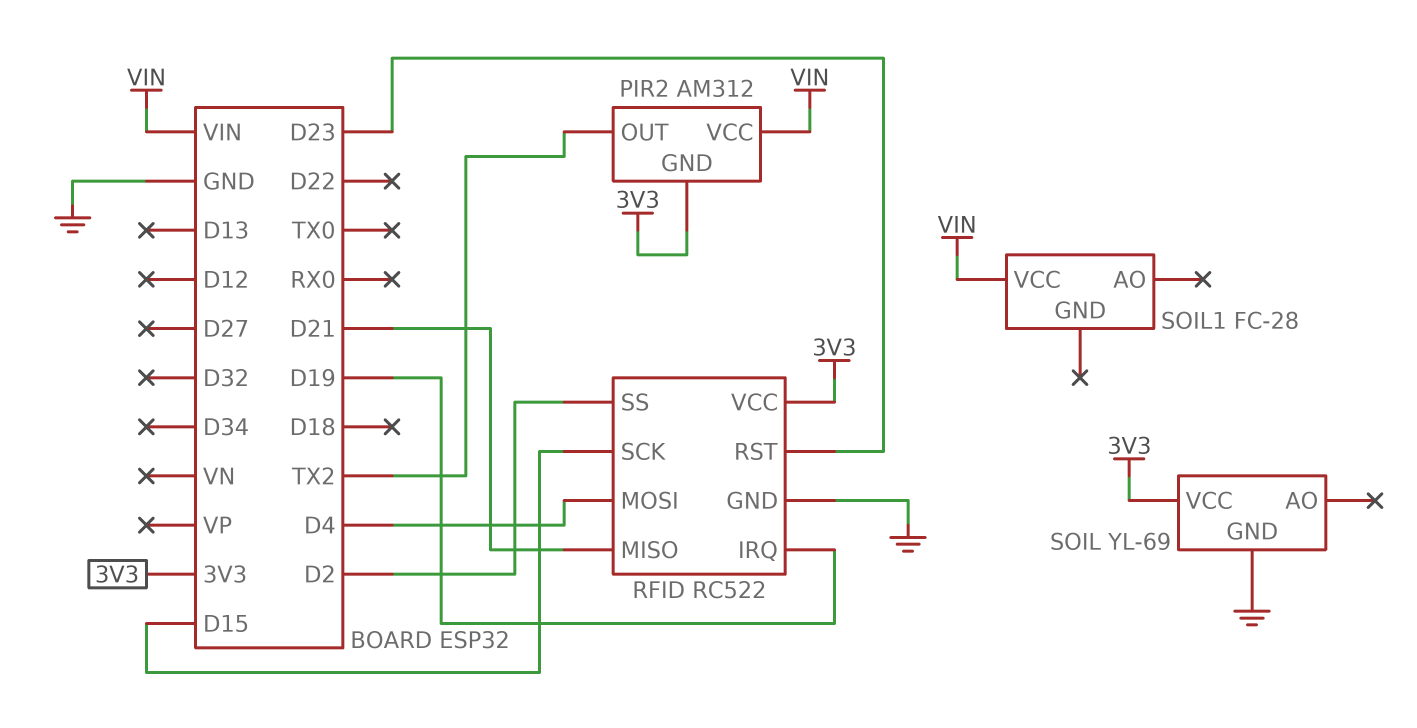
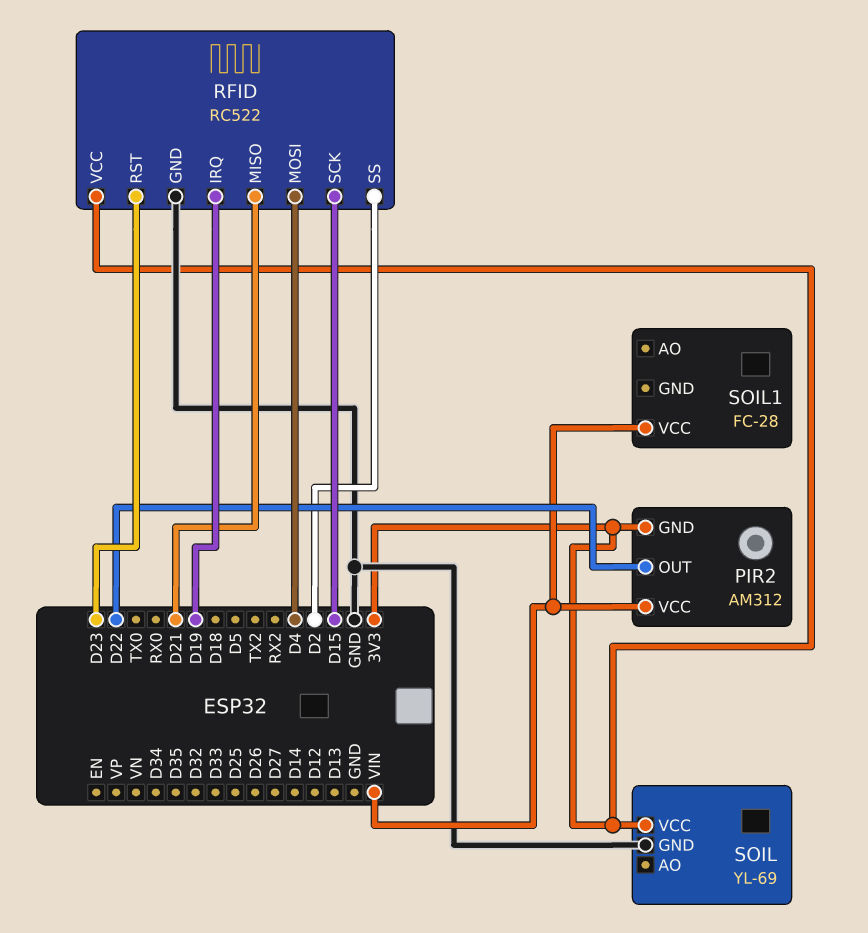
PIR2 pin OUT: TX2 -> D22

